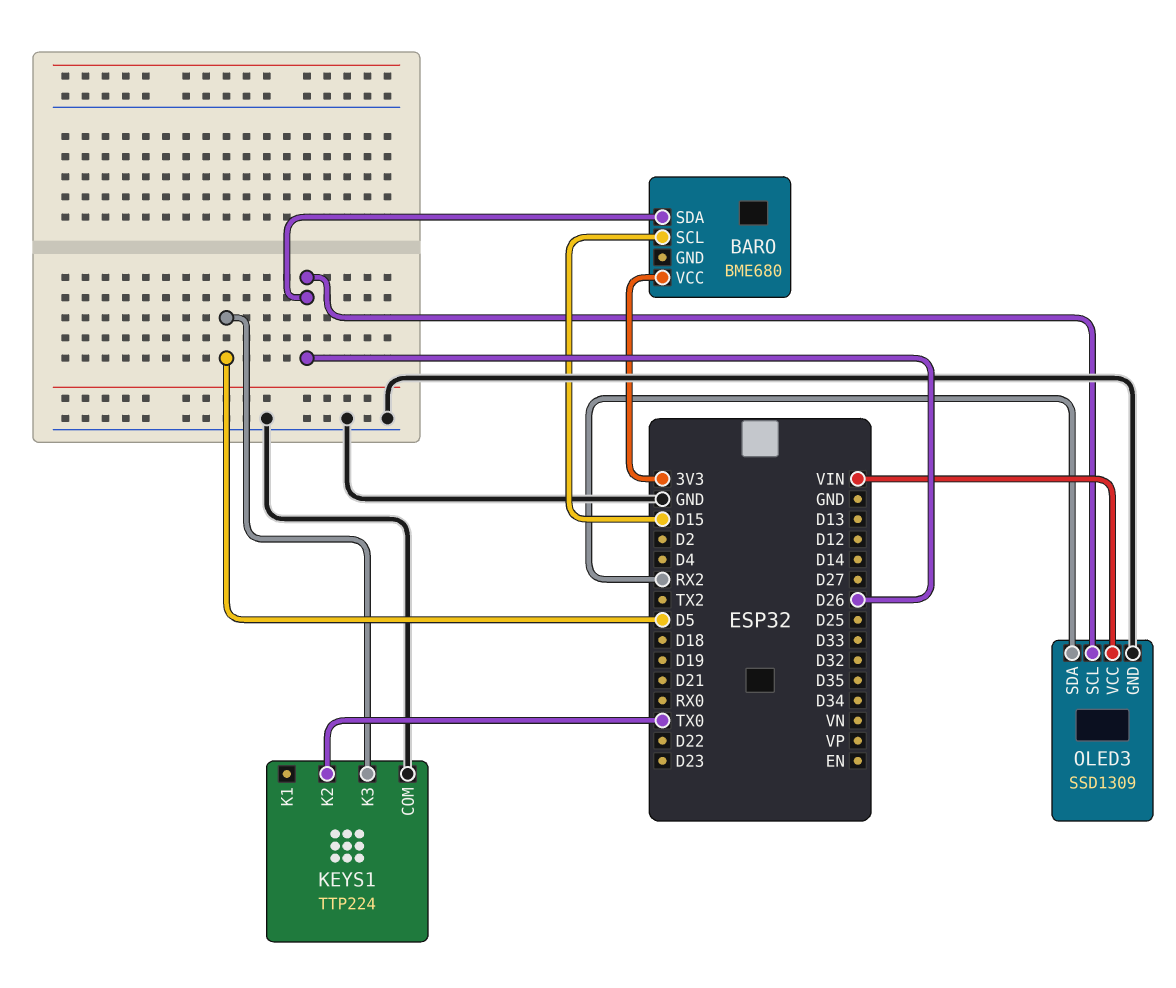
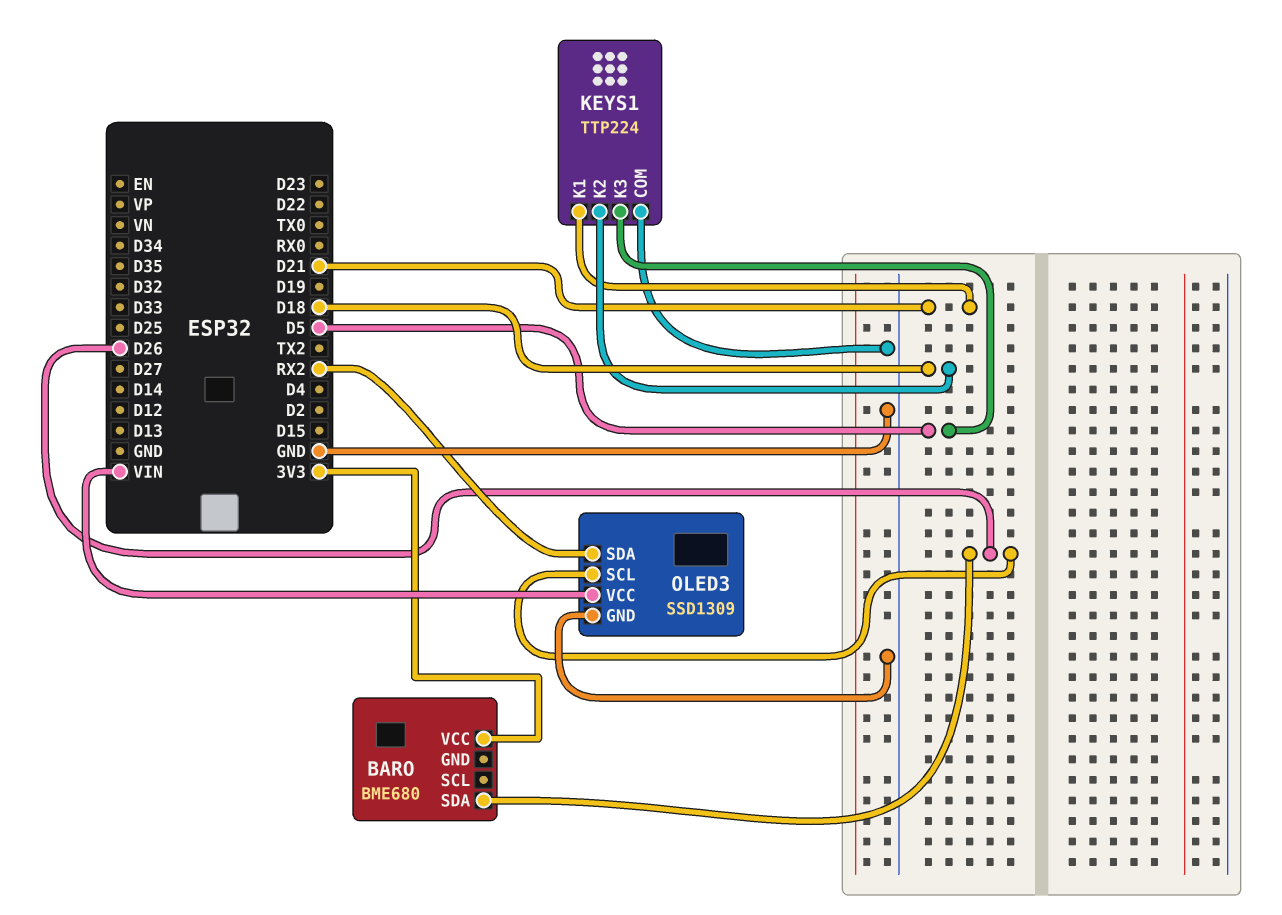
BARO pin SCL: D15 -> none
KEYS1 pin K1: none -> D21
KEYS1 pin K2: TX0 -> D18

